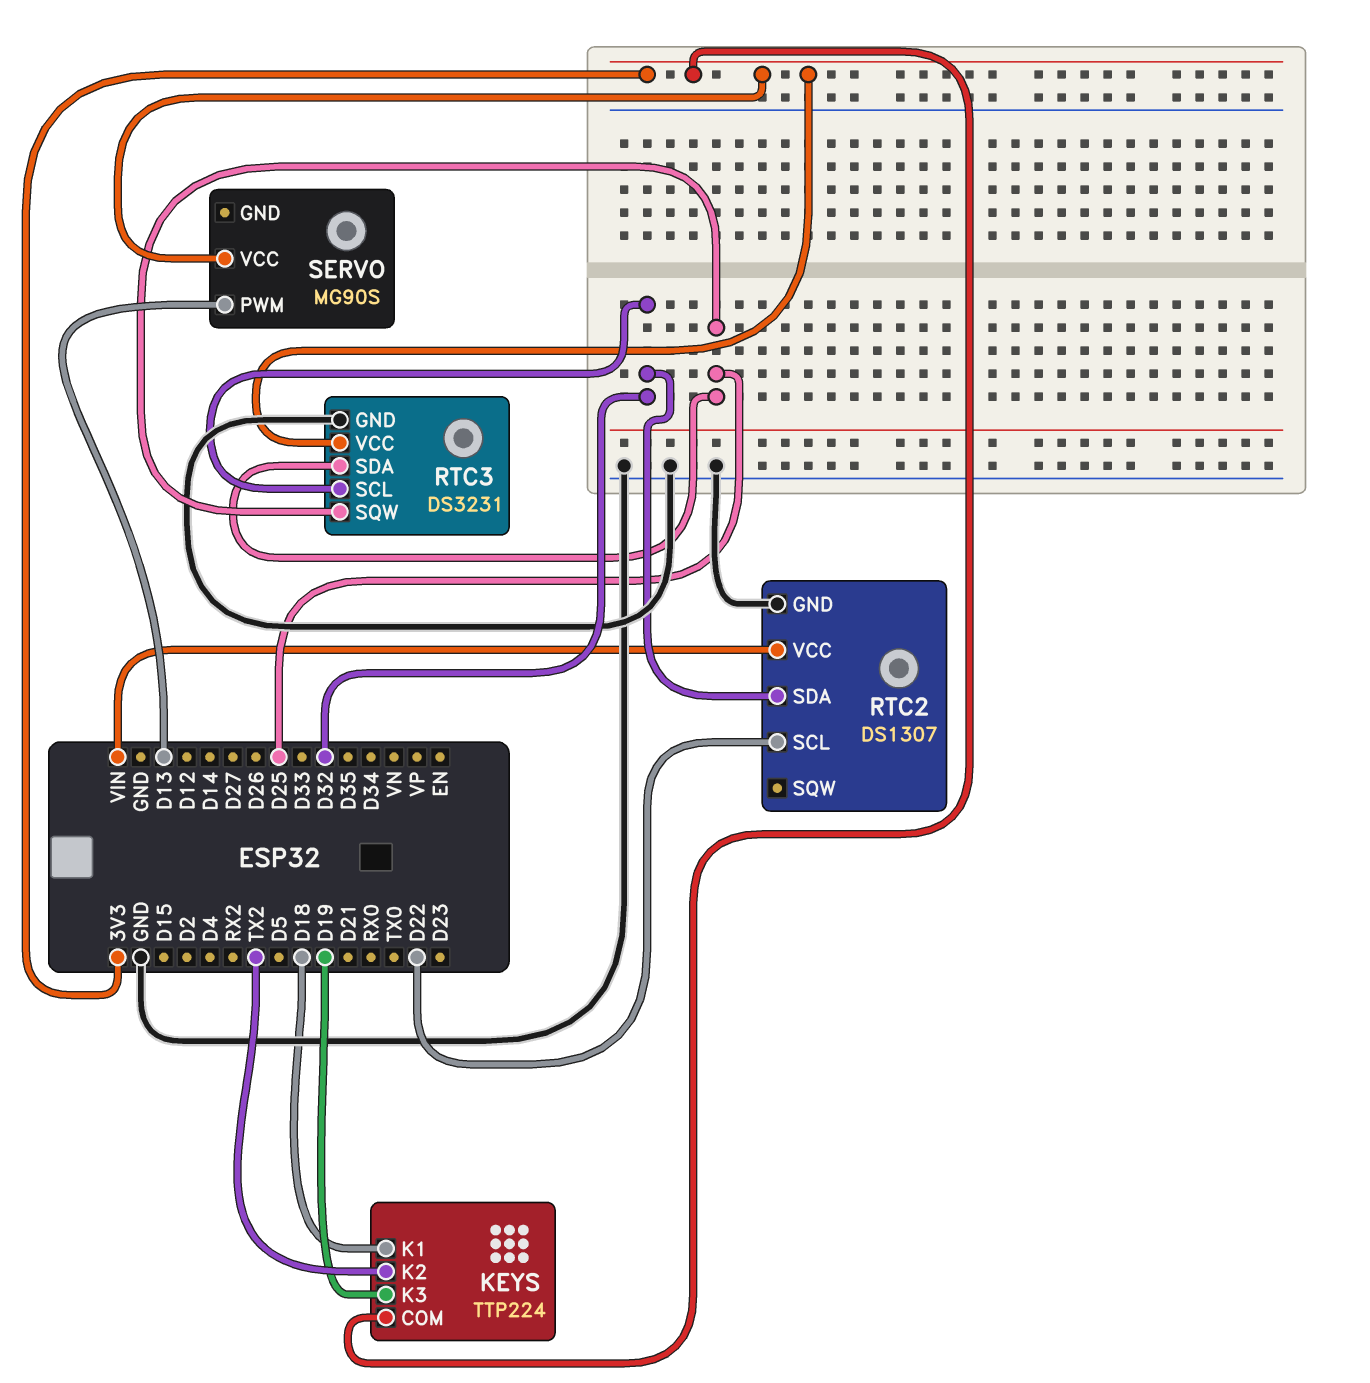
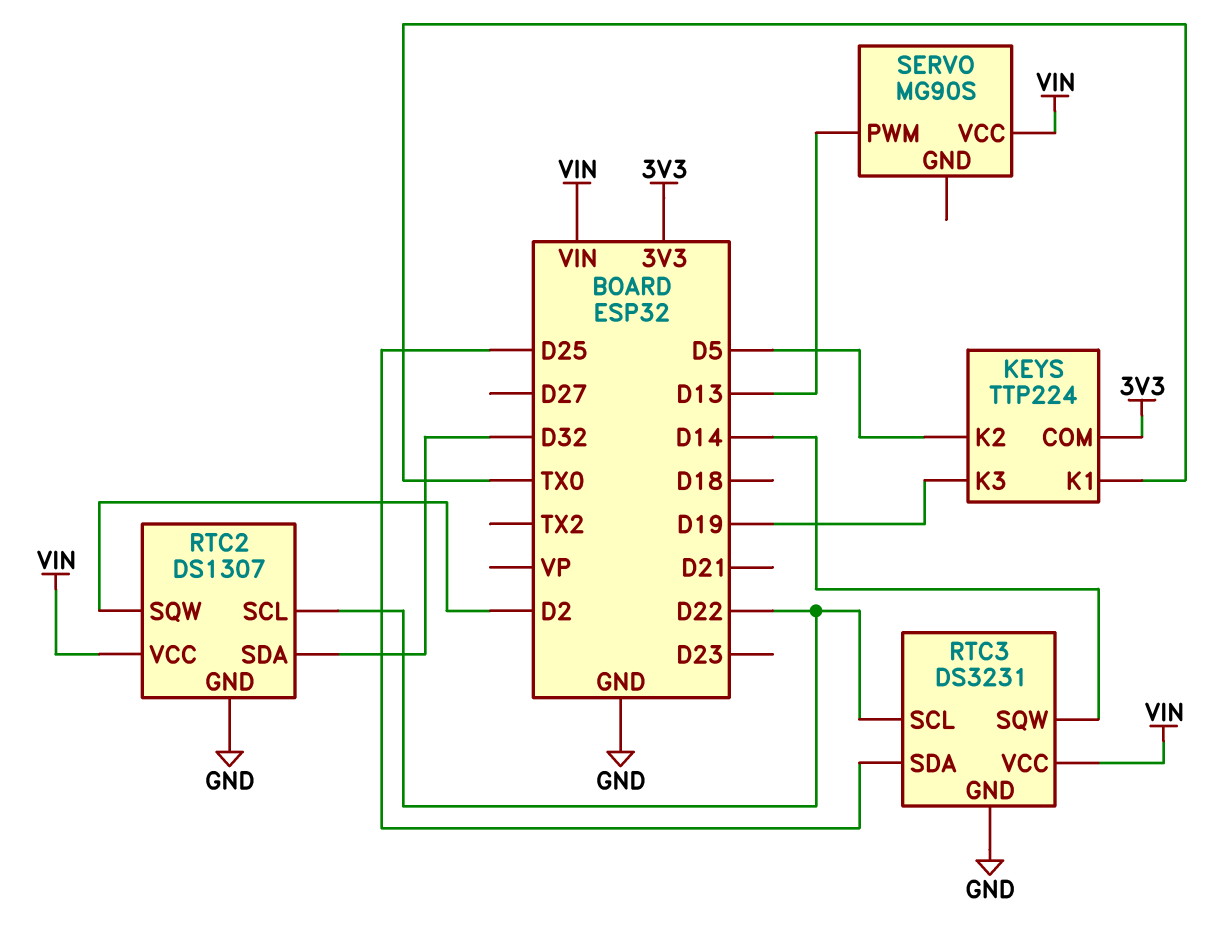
KEYS pin K1: D18 -> TX0
KEYS pin K2: TX2 -> D5
RTC2 pin SQW: none -> D2
RTC3 pin SCL: D32 -> D22
RTC3 pin SQW: D25 -> D14
RTC3 pin VCC: 3V3 -> VIN
SERVO pin VCC: 3V3 -> VIN

